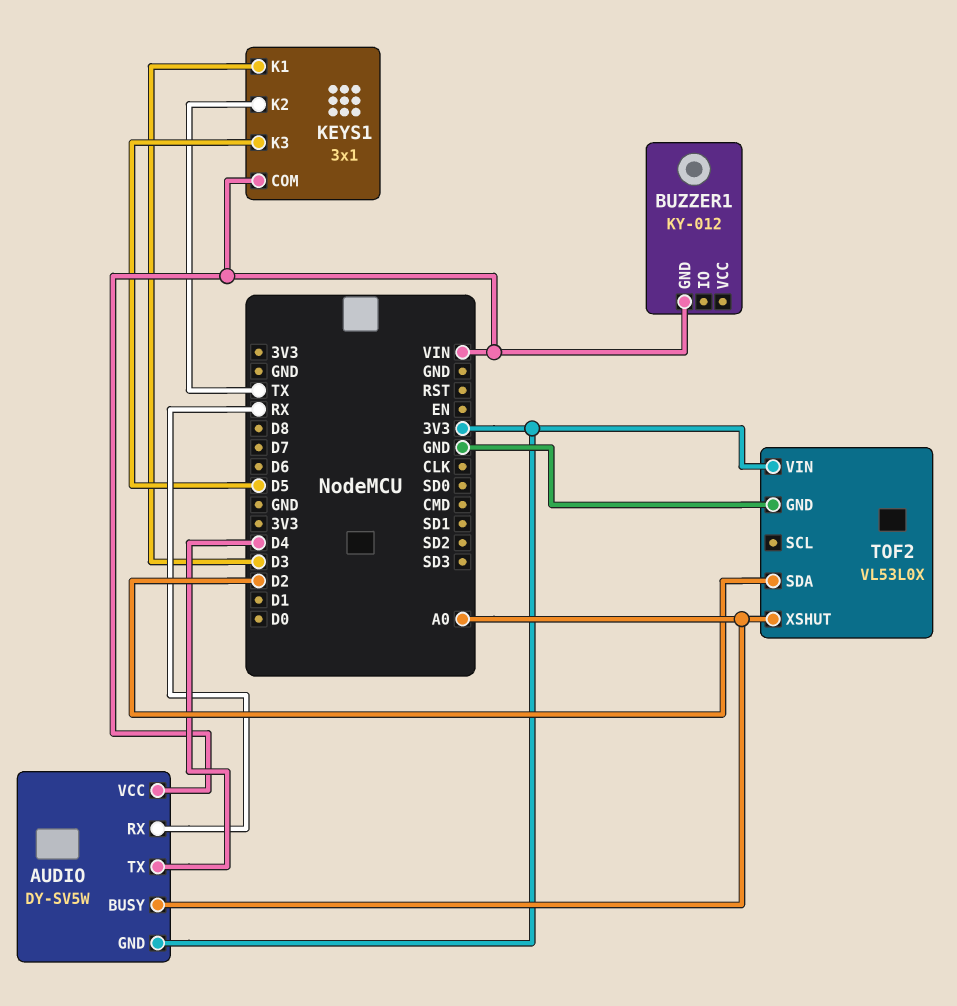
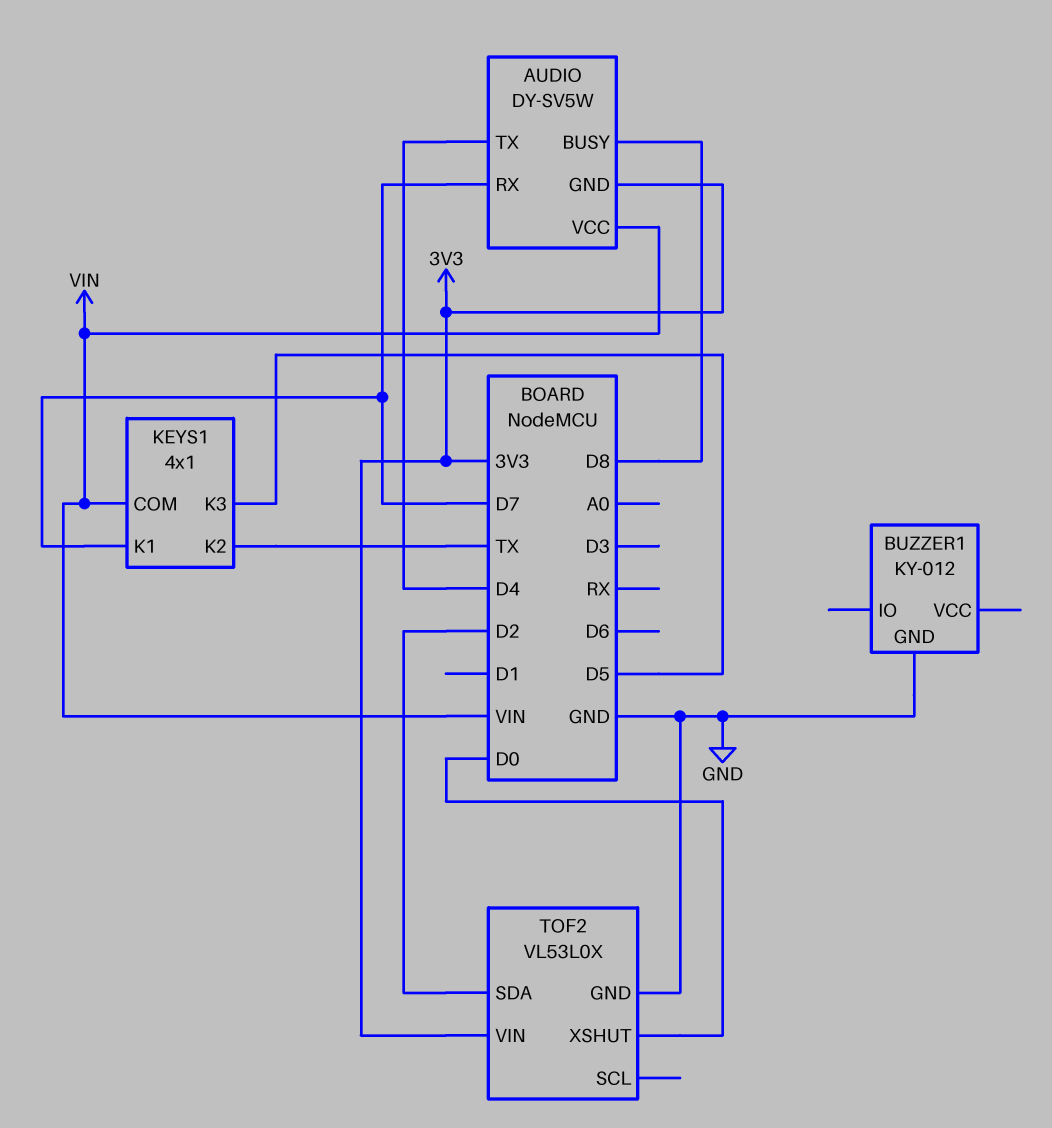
AUDIO pin BUSY: A0 -> D8
AUDIO pin RX: RX -> D7
BUZZER1 pin GND: VIN -> GND
KEYS1: 3x1 -> 4x1
KEYS1 pin K1: D3 -> D7
TOF2 pin XSHUT: A0 -> D0

